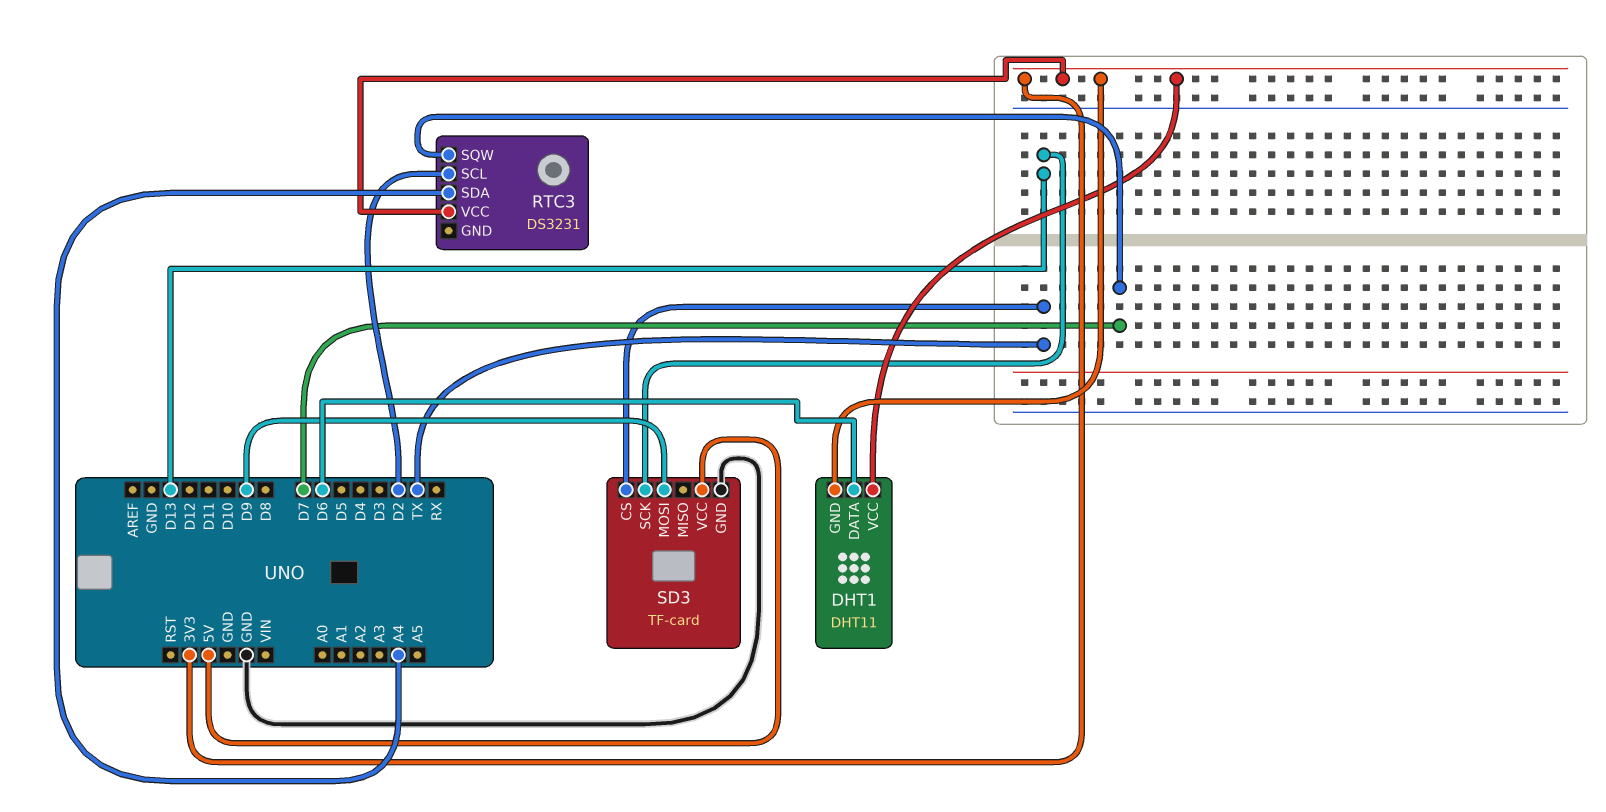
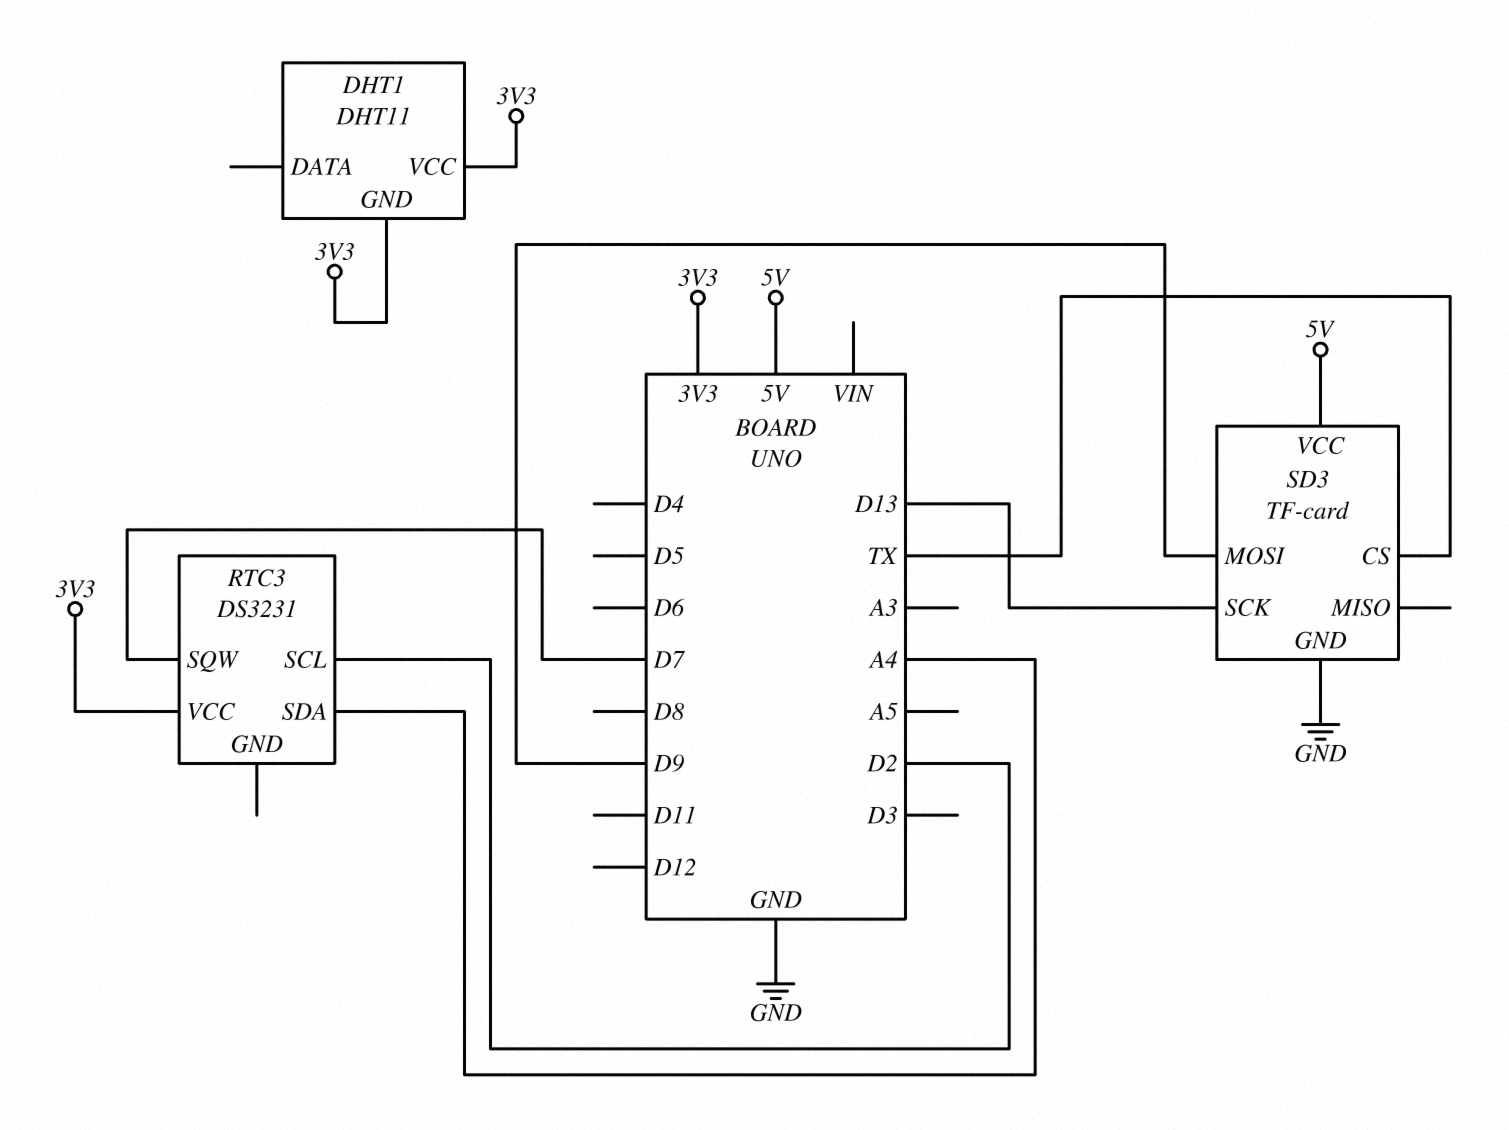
DHT1 pin DATA: D6 -> none

